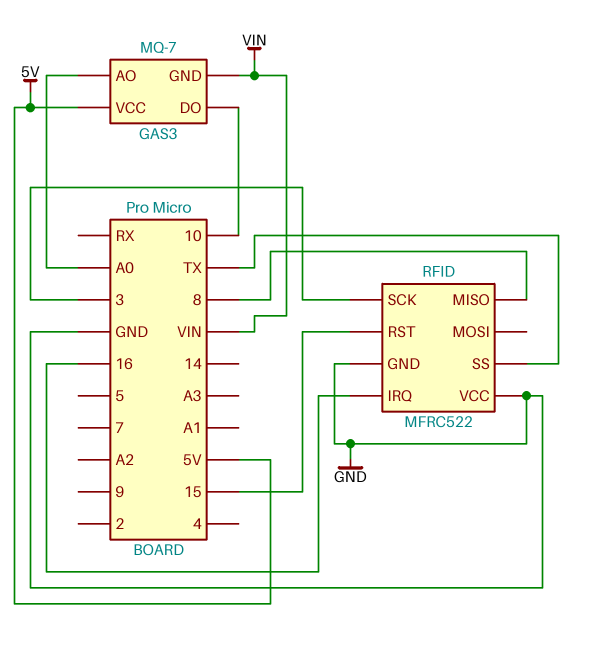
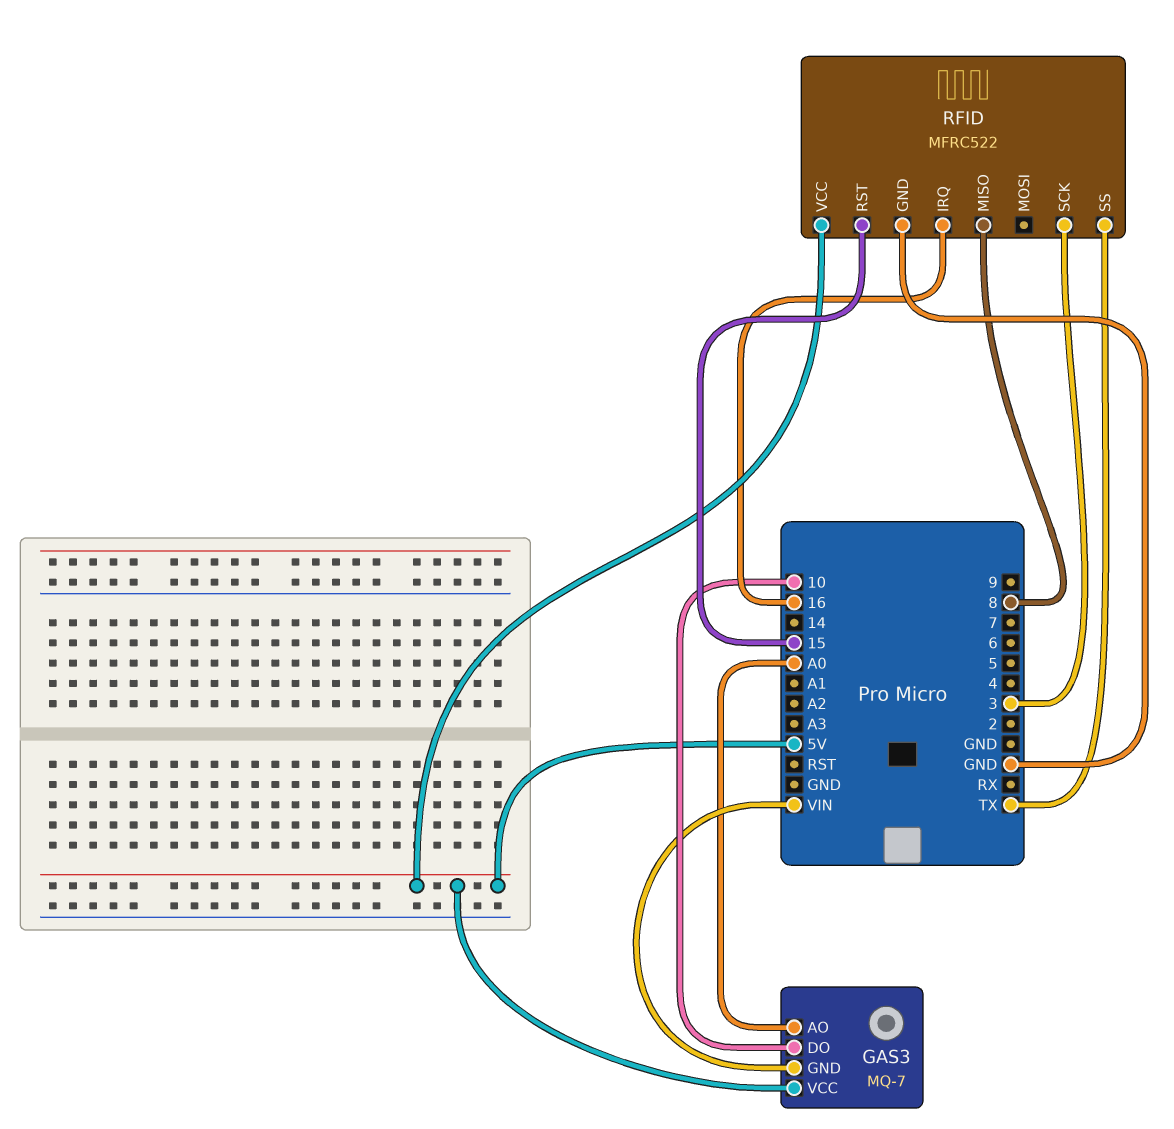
RFID pin VCC: GND -> 5V

